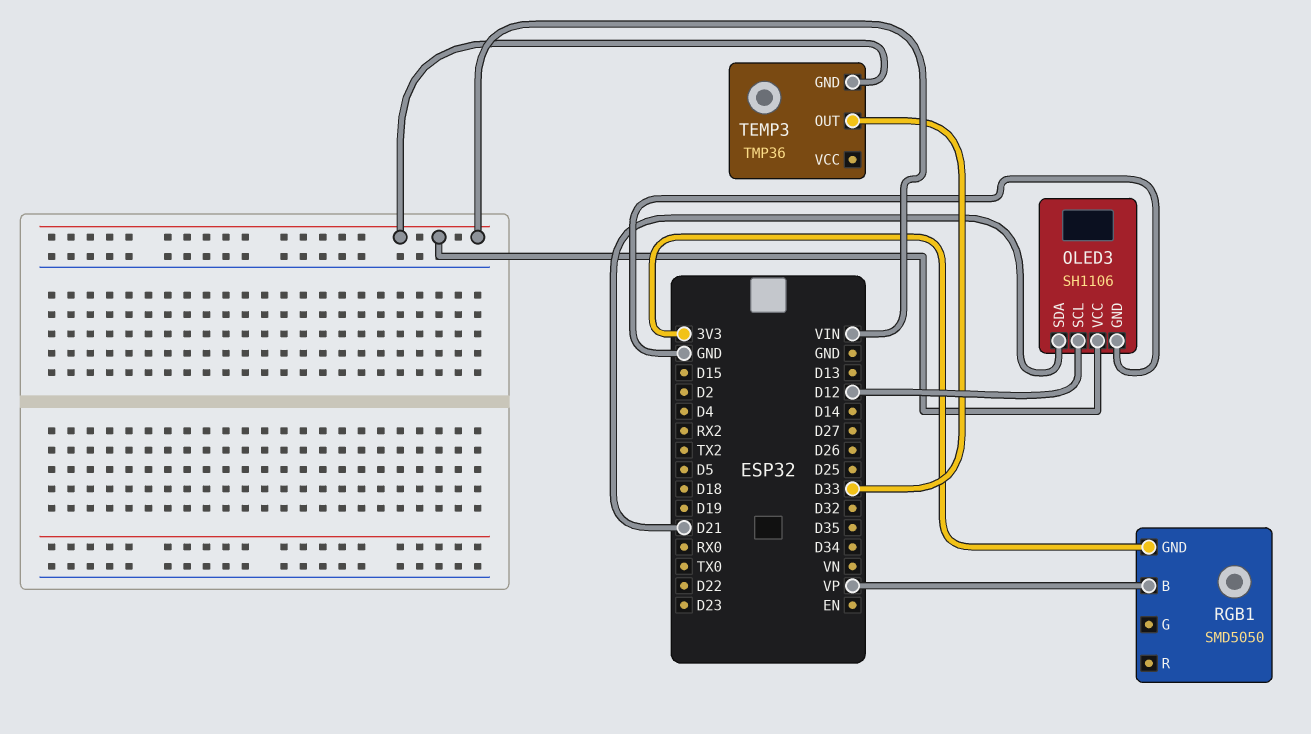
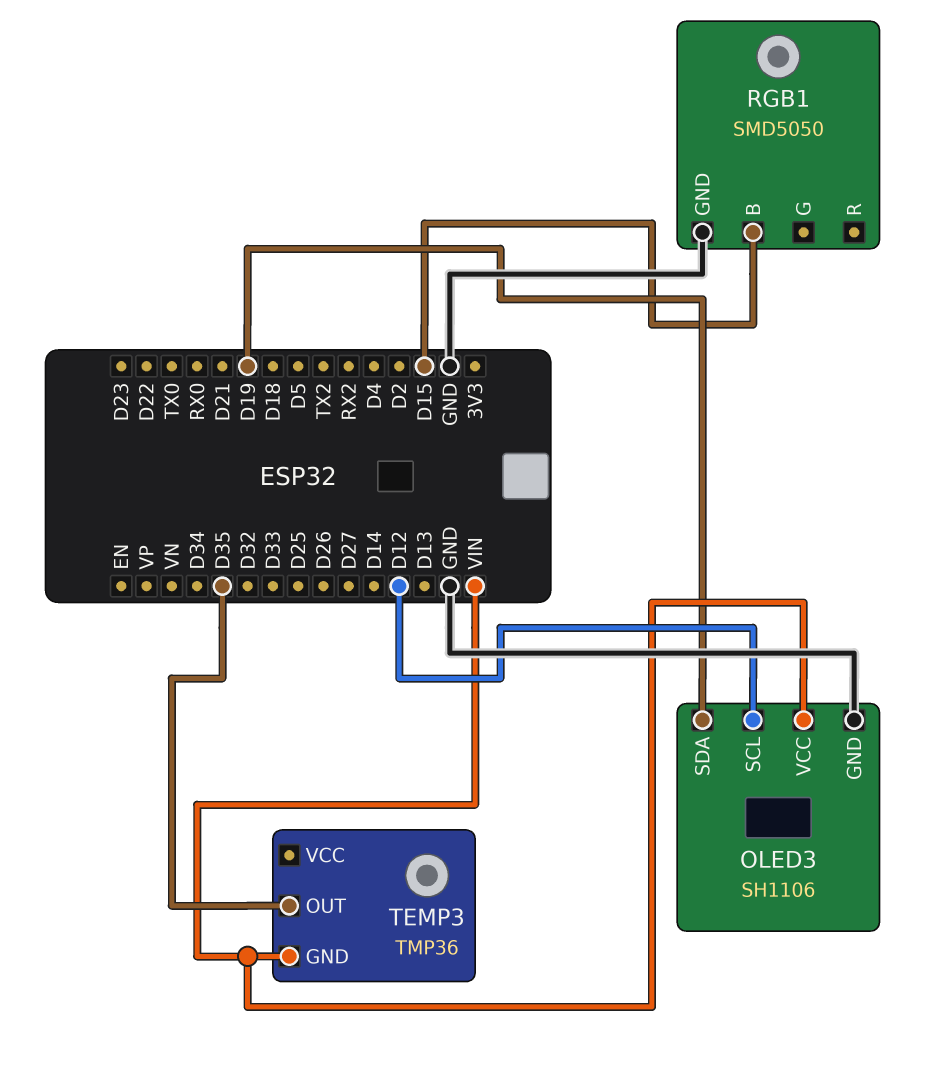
OLED3 pin SDA: D21 -> D19
RGB1 pin B: VP -> D15
RGB1 pin GND: 3V3 -> GND
TEMP3 pin OUT: D33 -> D35

